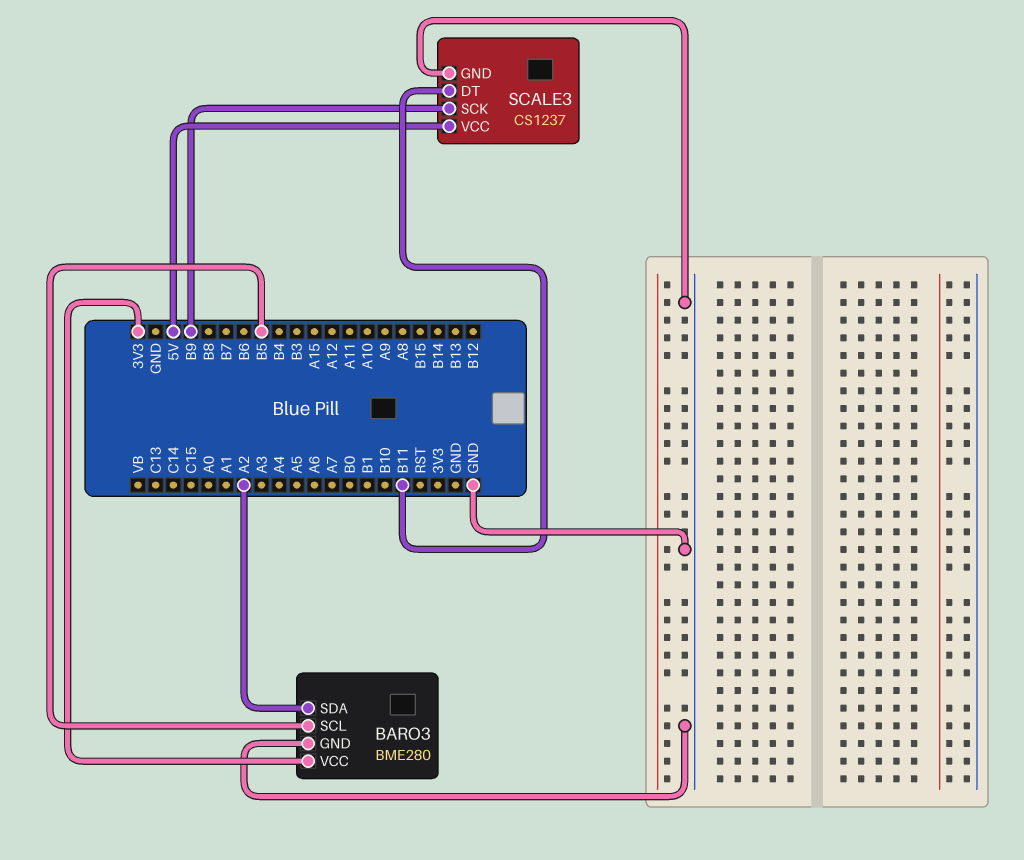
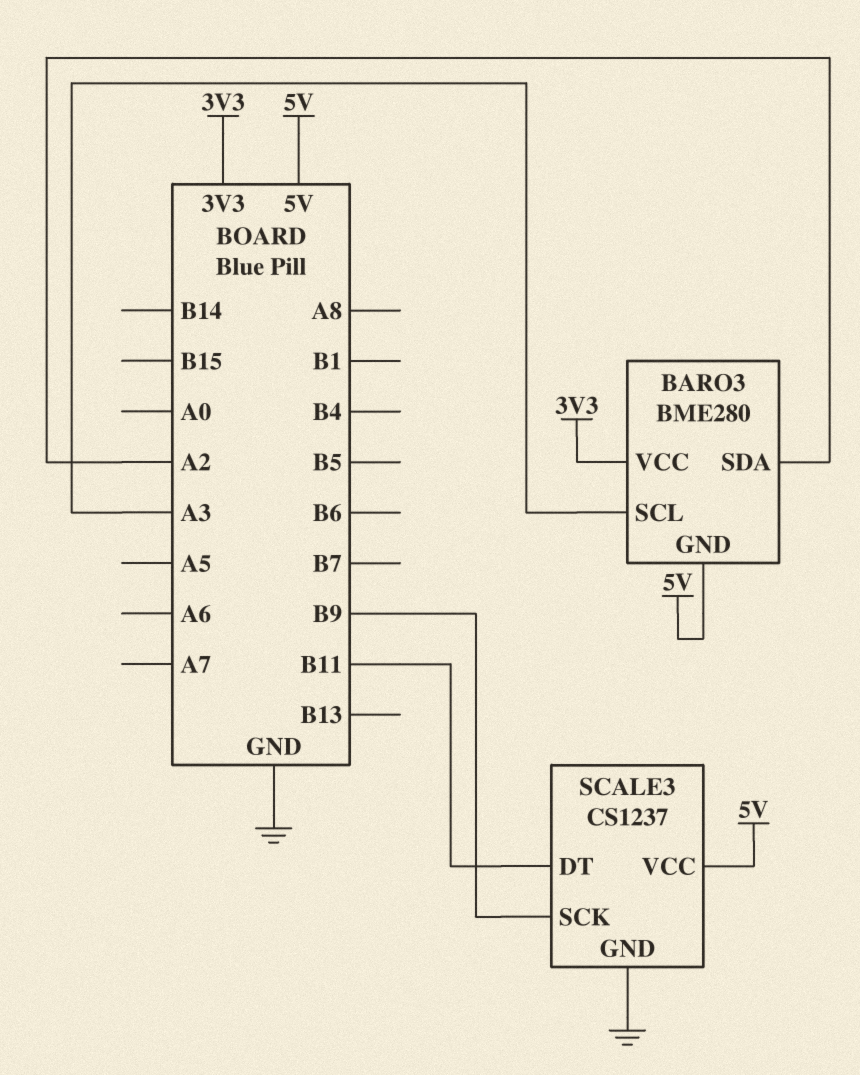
BARO3 pin GND: GND -> 5V
BARO3 pin SCL: B5 -> A3

